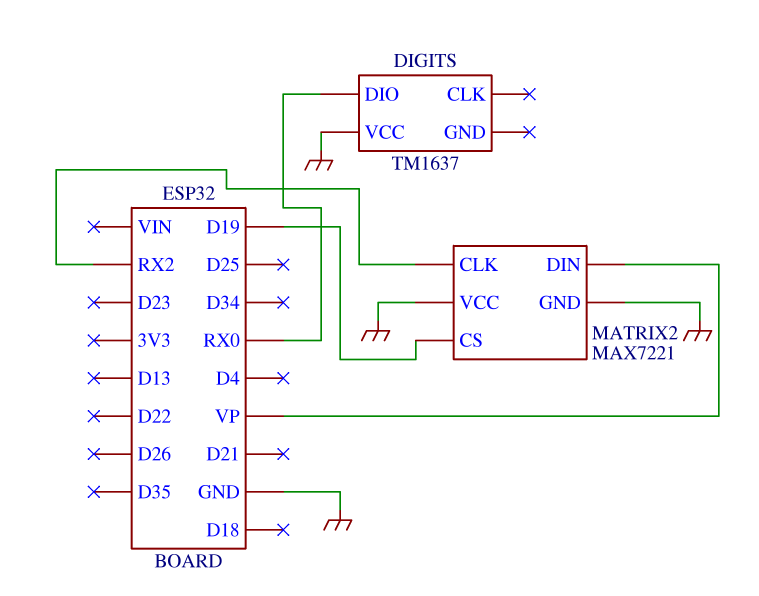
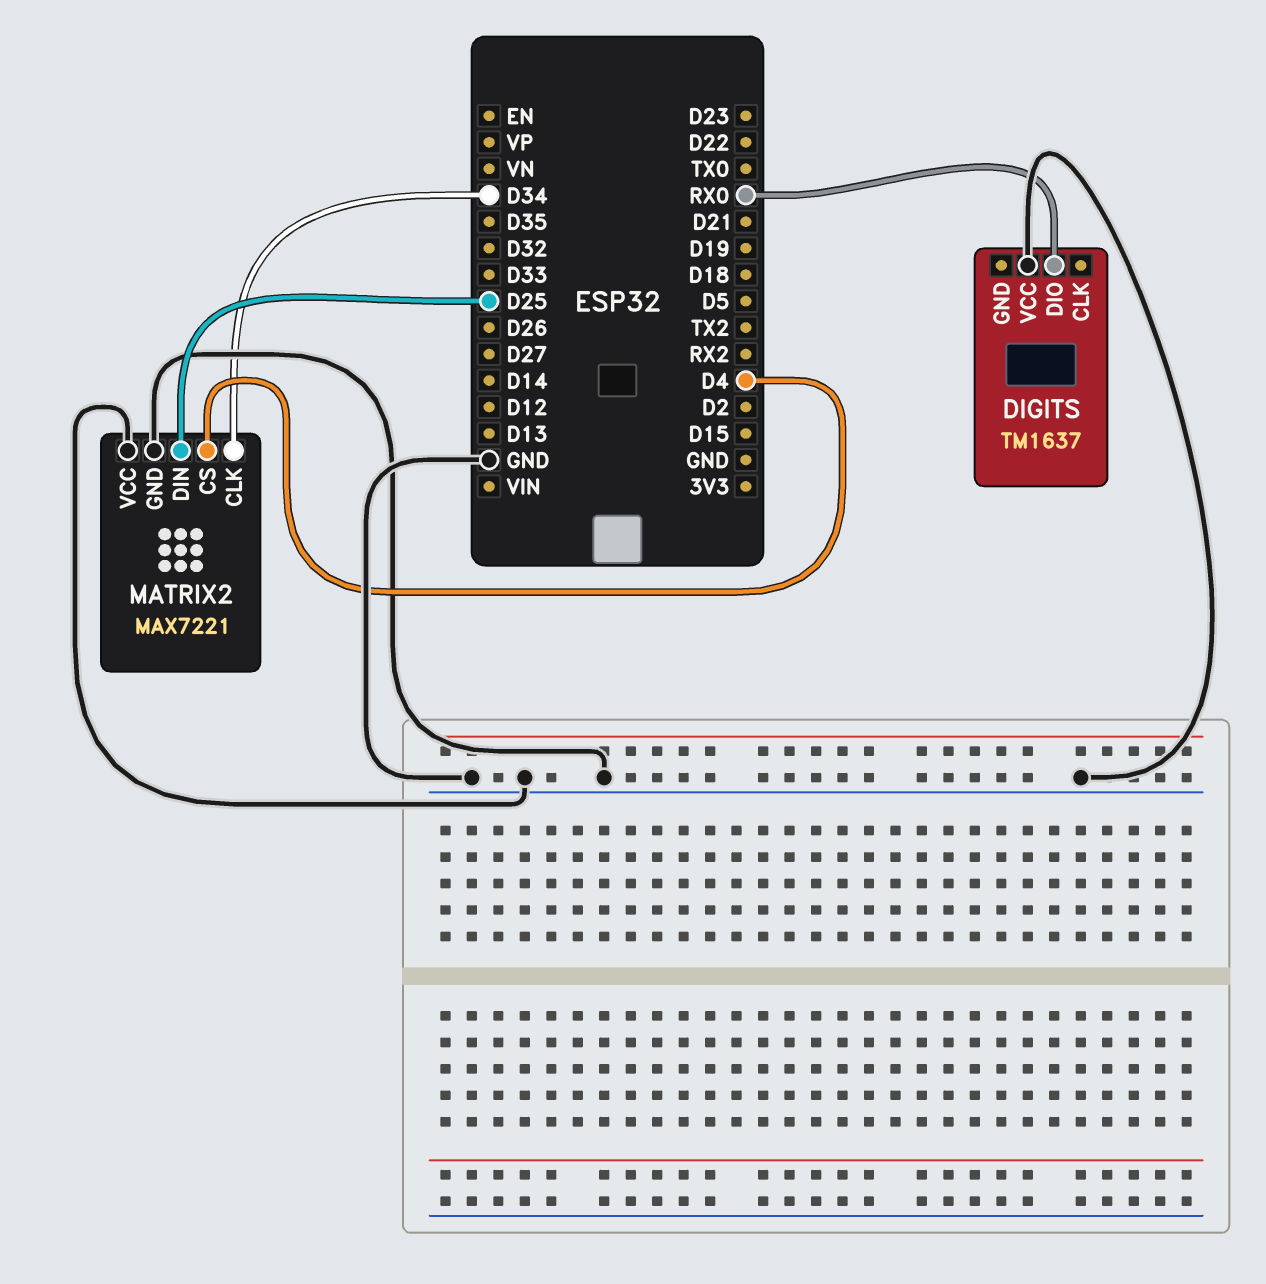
MATRIX2 pin CLK: RX2 -> D34
MATRIX2 pin CS: D19 -> D4
MATRIX2 pin DIN: VP -> D25

